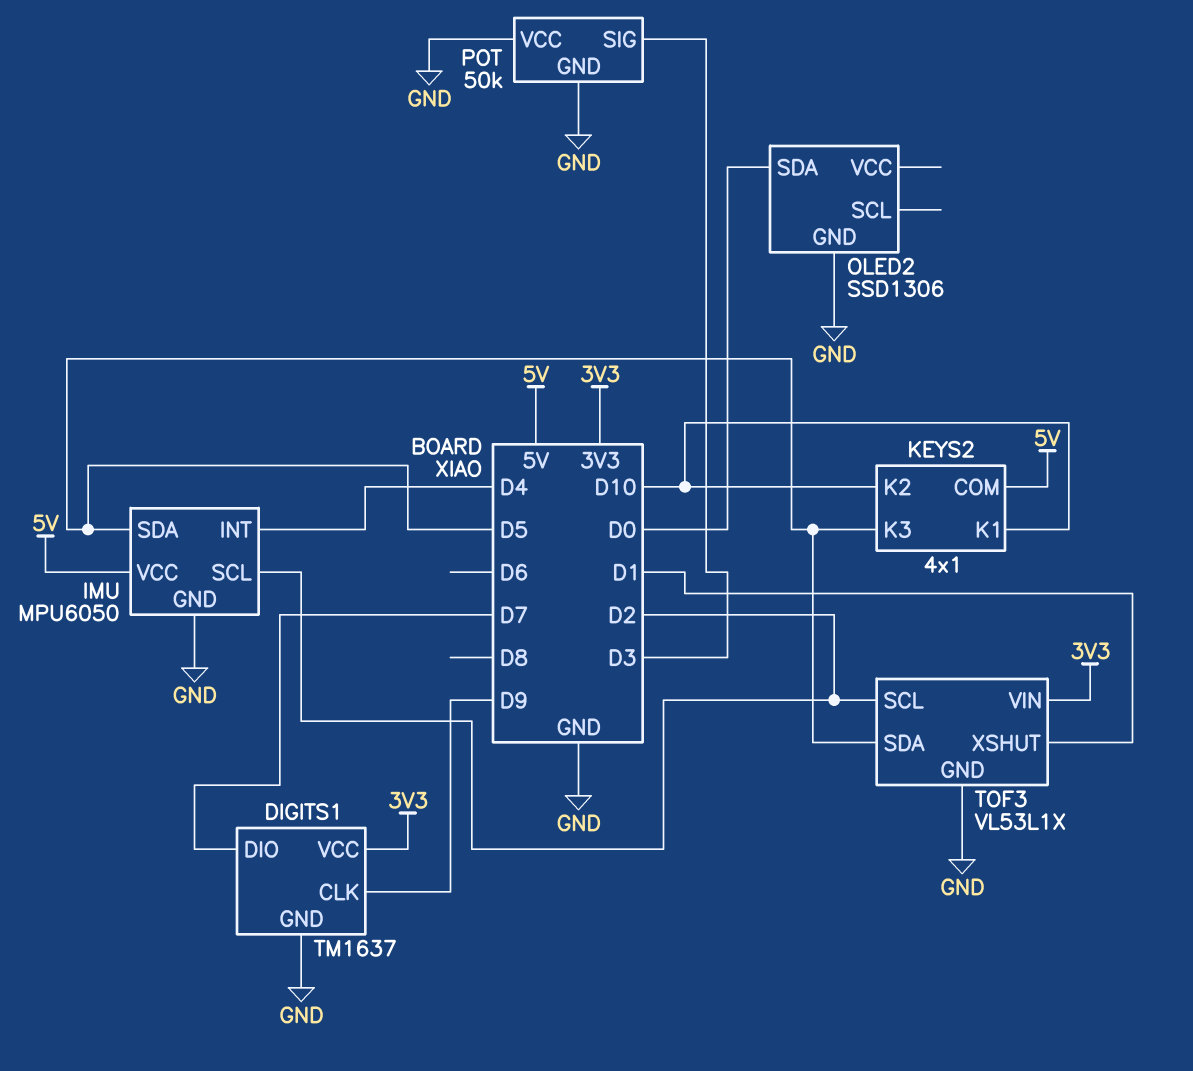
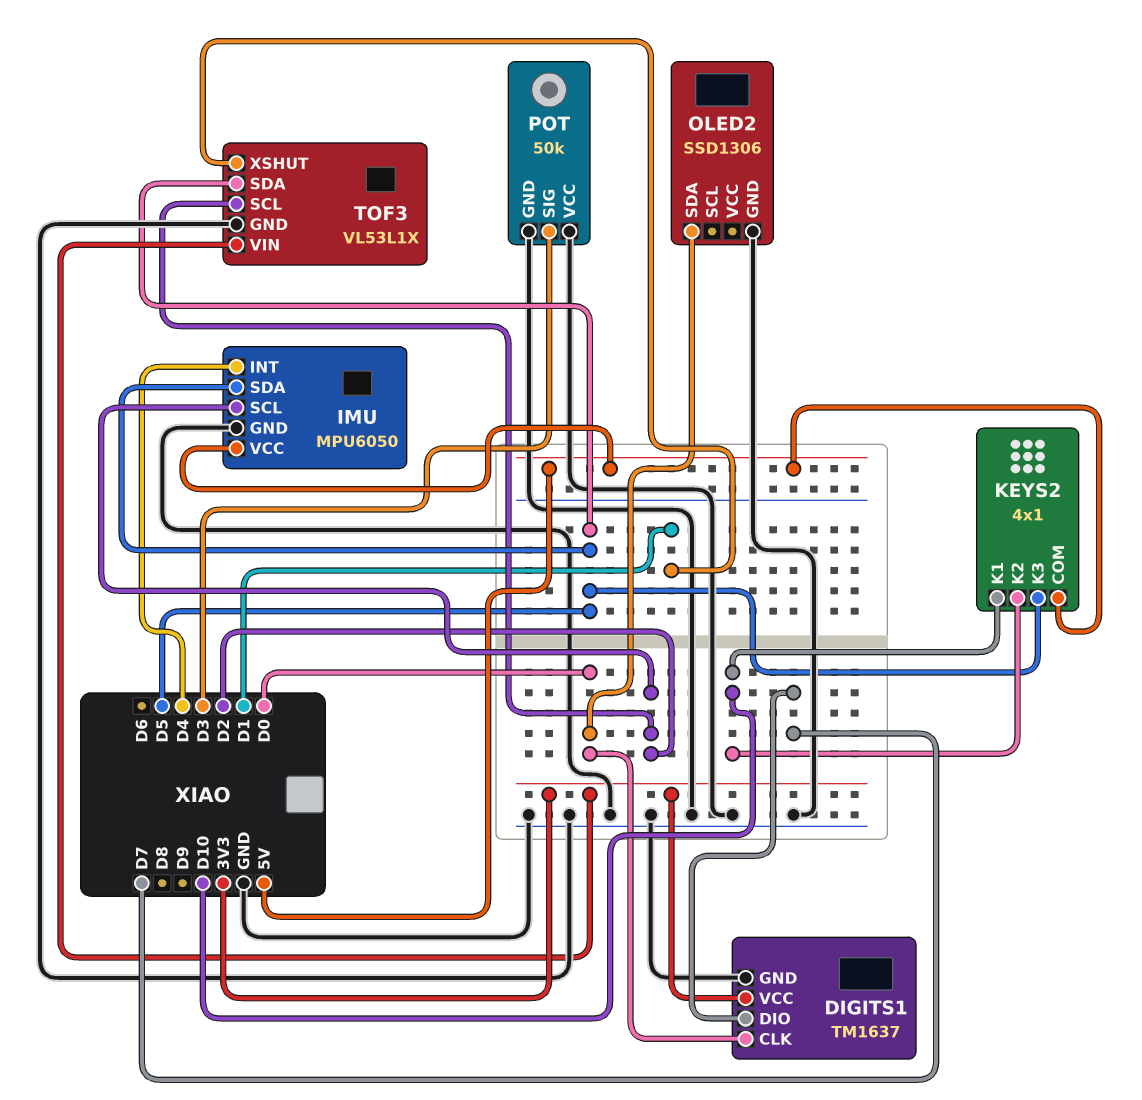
DIGITS1 pin CLK: D9 -> D0

